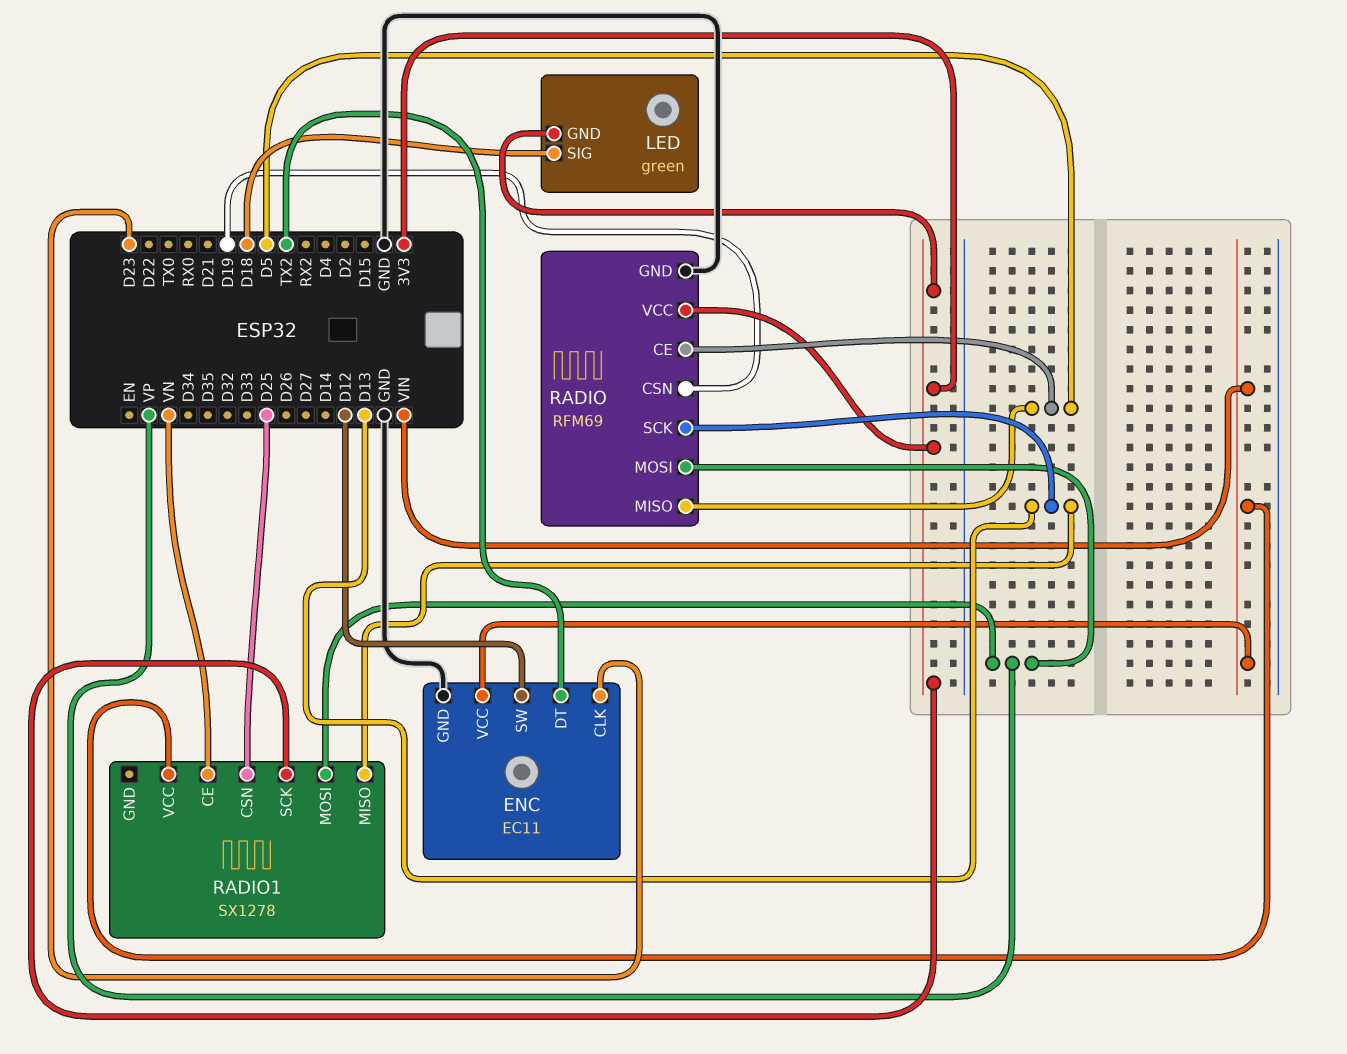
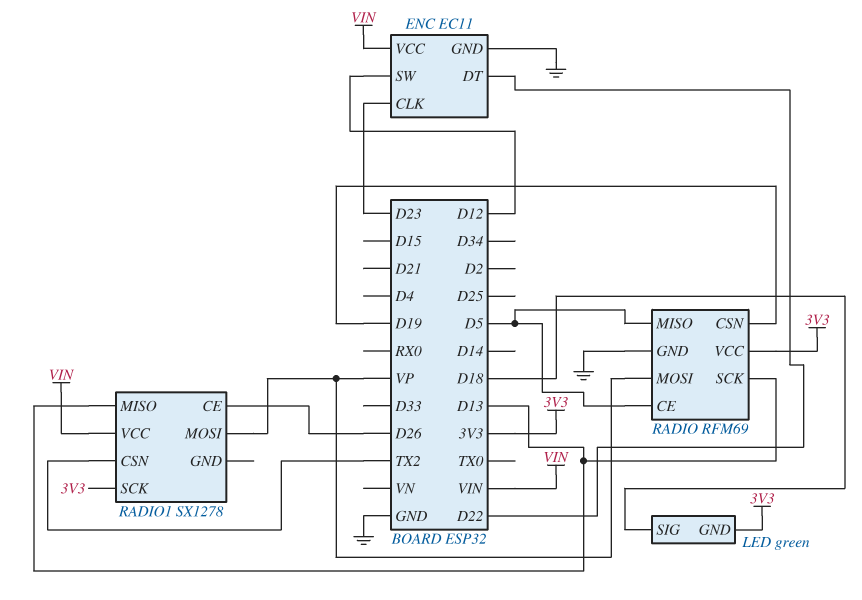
ENC pin DT: TX2 -> D22
RADIO1 pin CE: VN -> D26
RADIO1 pin CSN: D25 -> TX2

